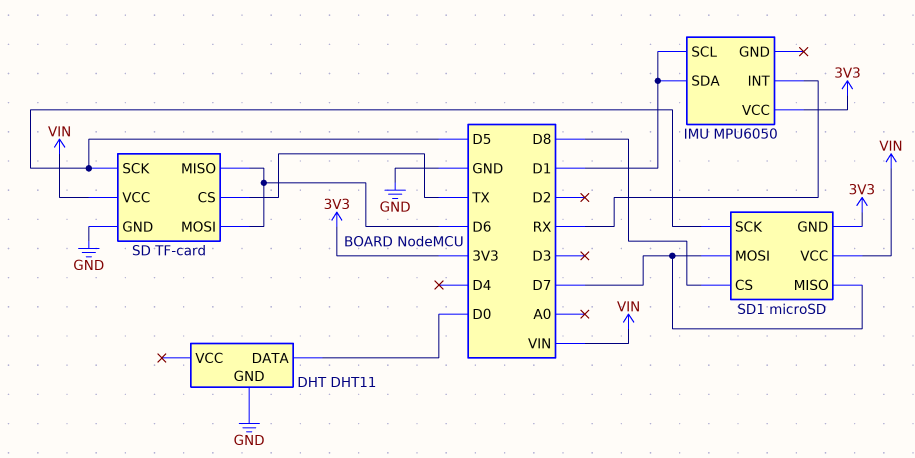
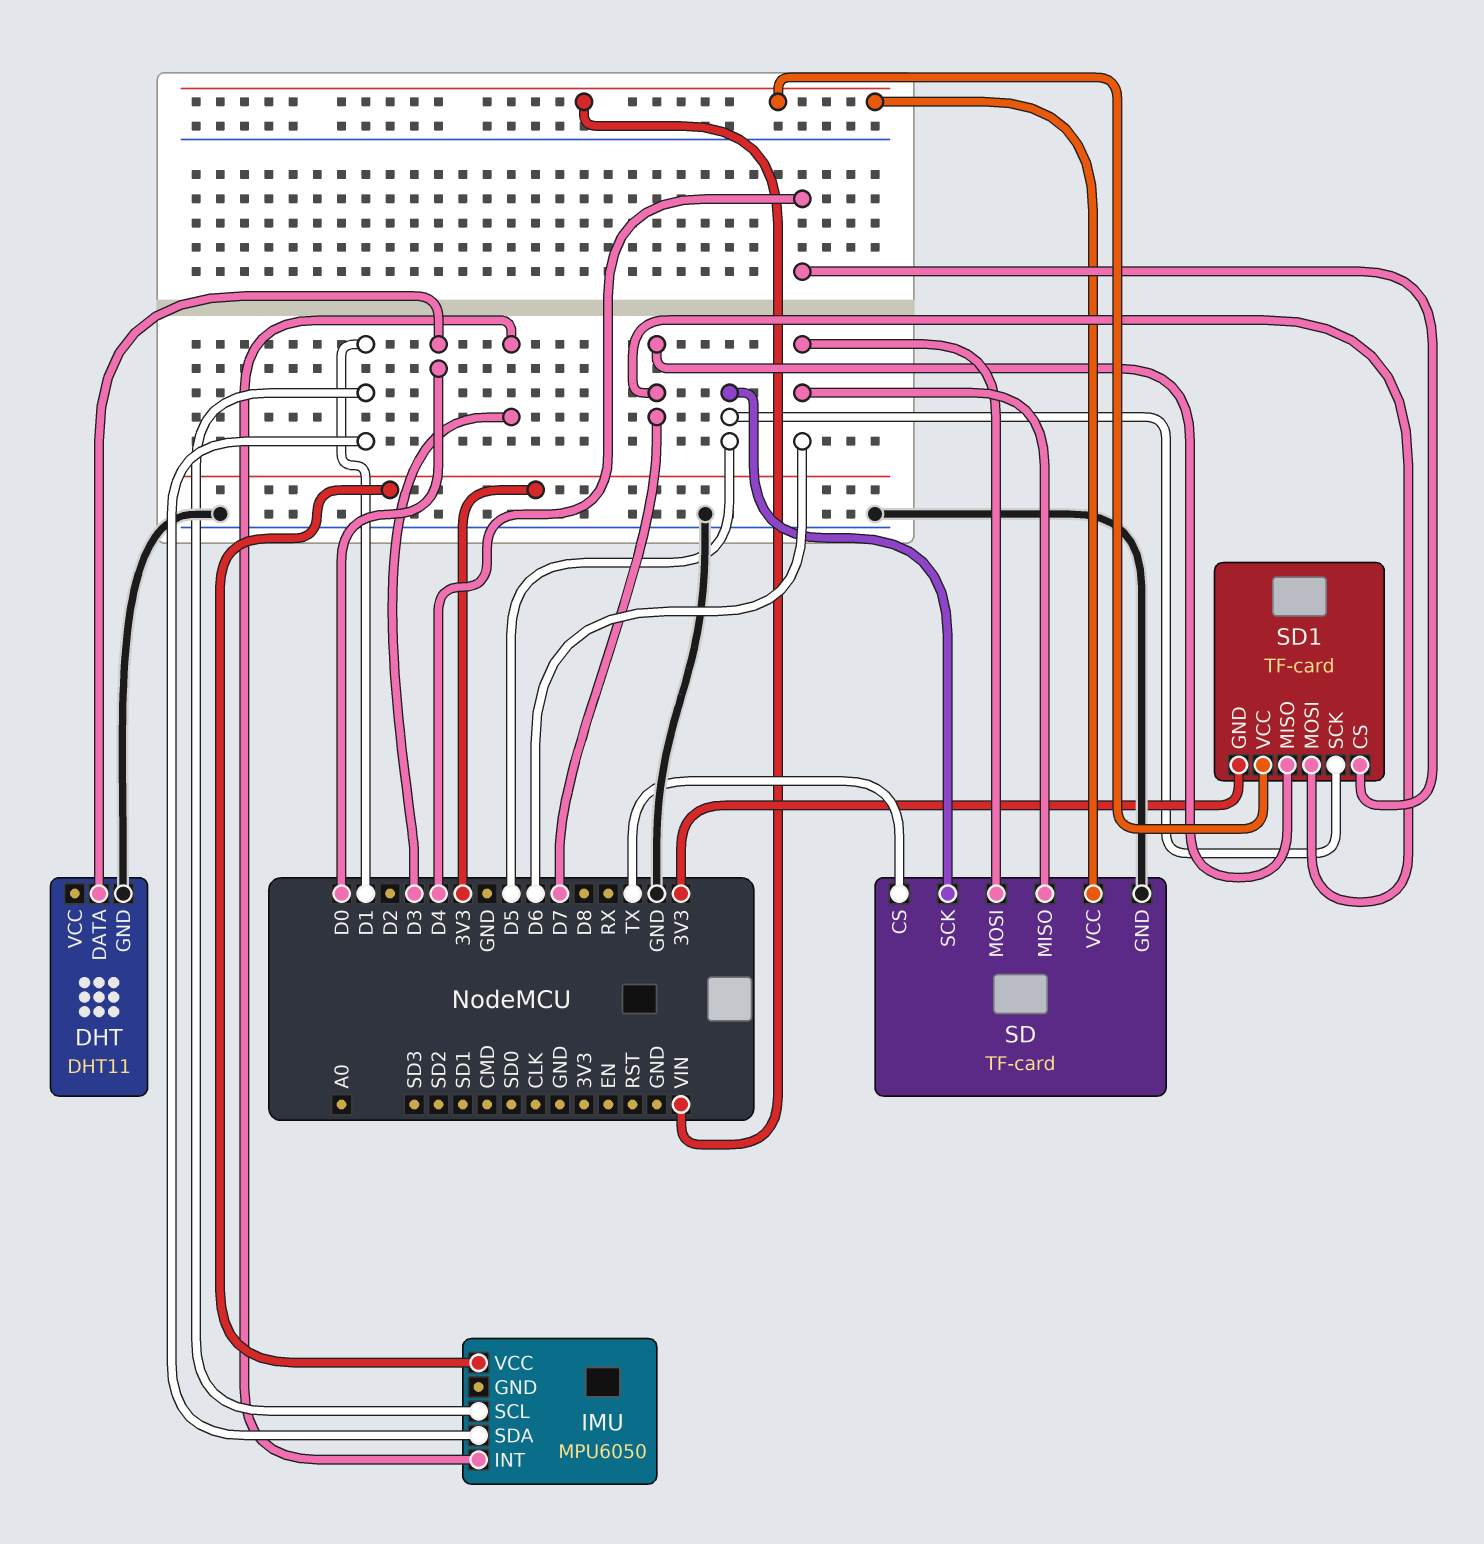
IMU pin INT: RX -> D3
SD1: microSD -> TF-card
SD1 pin CS: D8 -> D4

